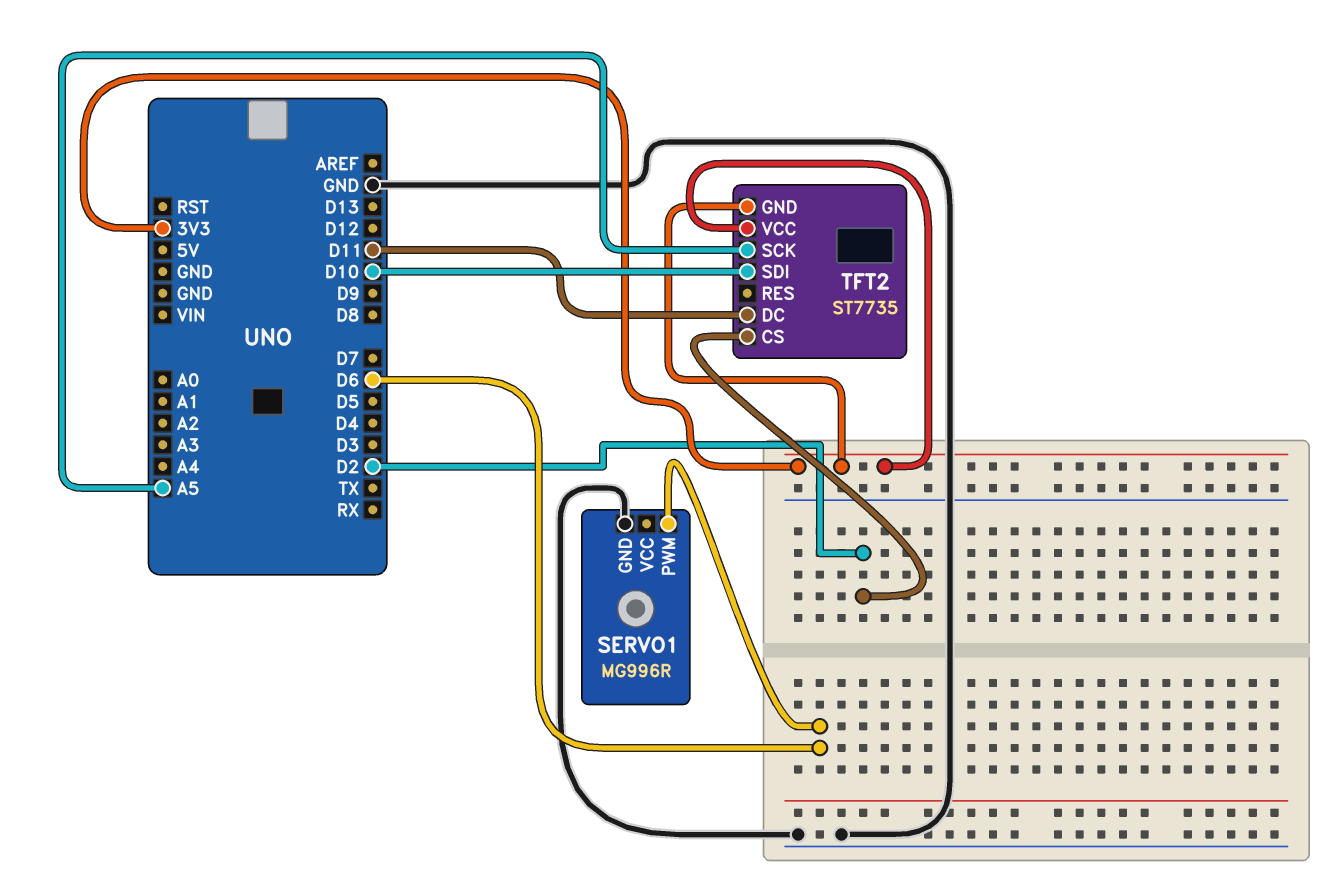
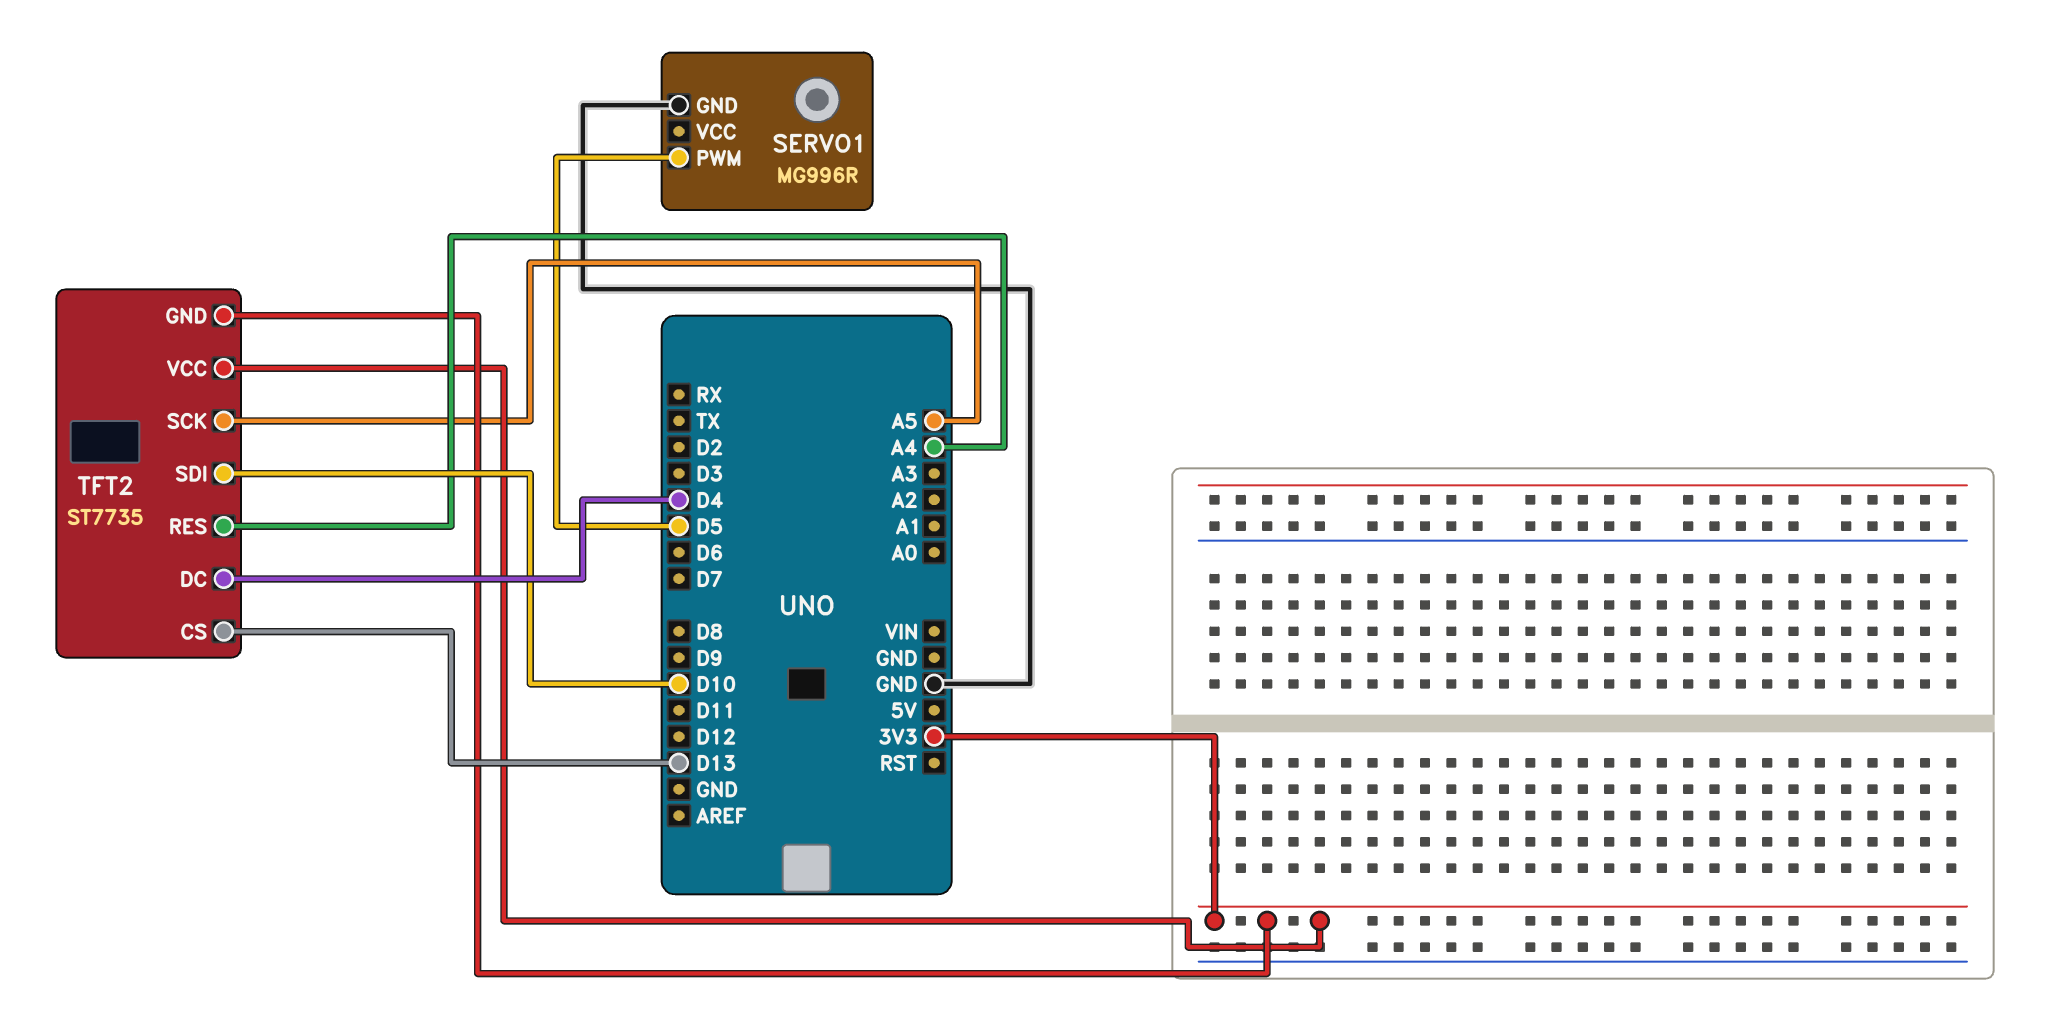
SERVO1 pin PWM: D6 -> D5
TFT2 pin CS: D2 -> D13
TFT2 pin DC: D11 -> D4
TFT2 pin RES: none -> A4

